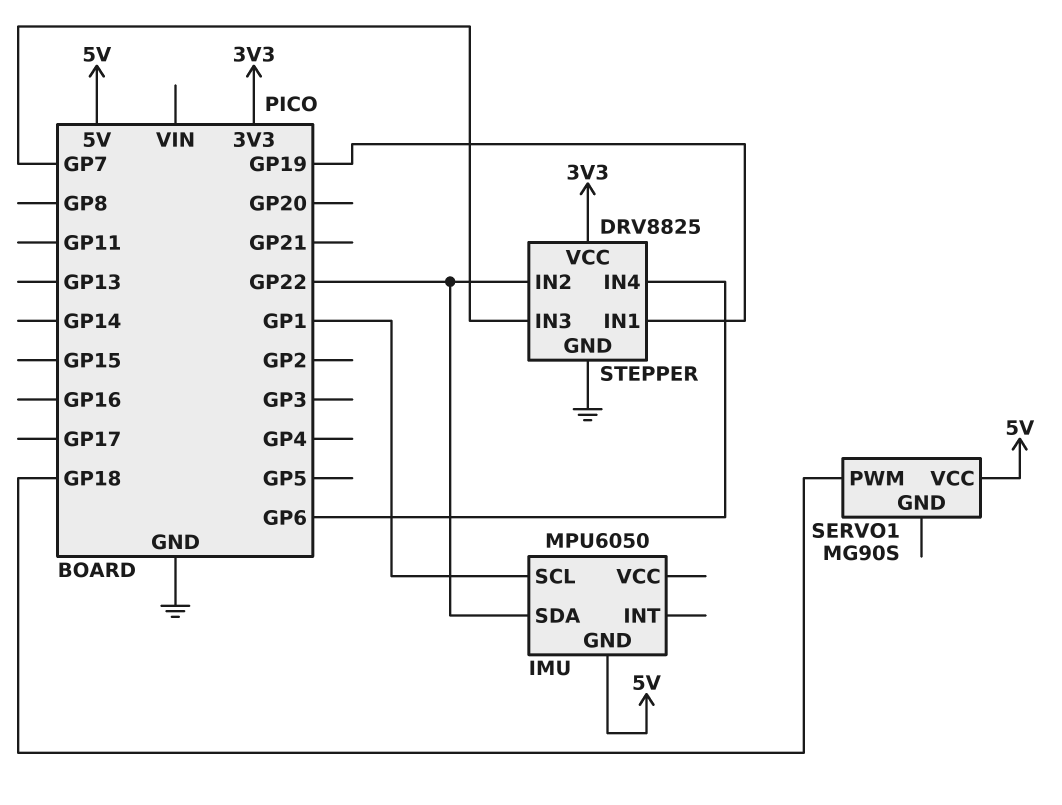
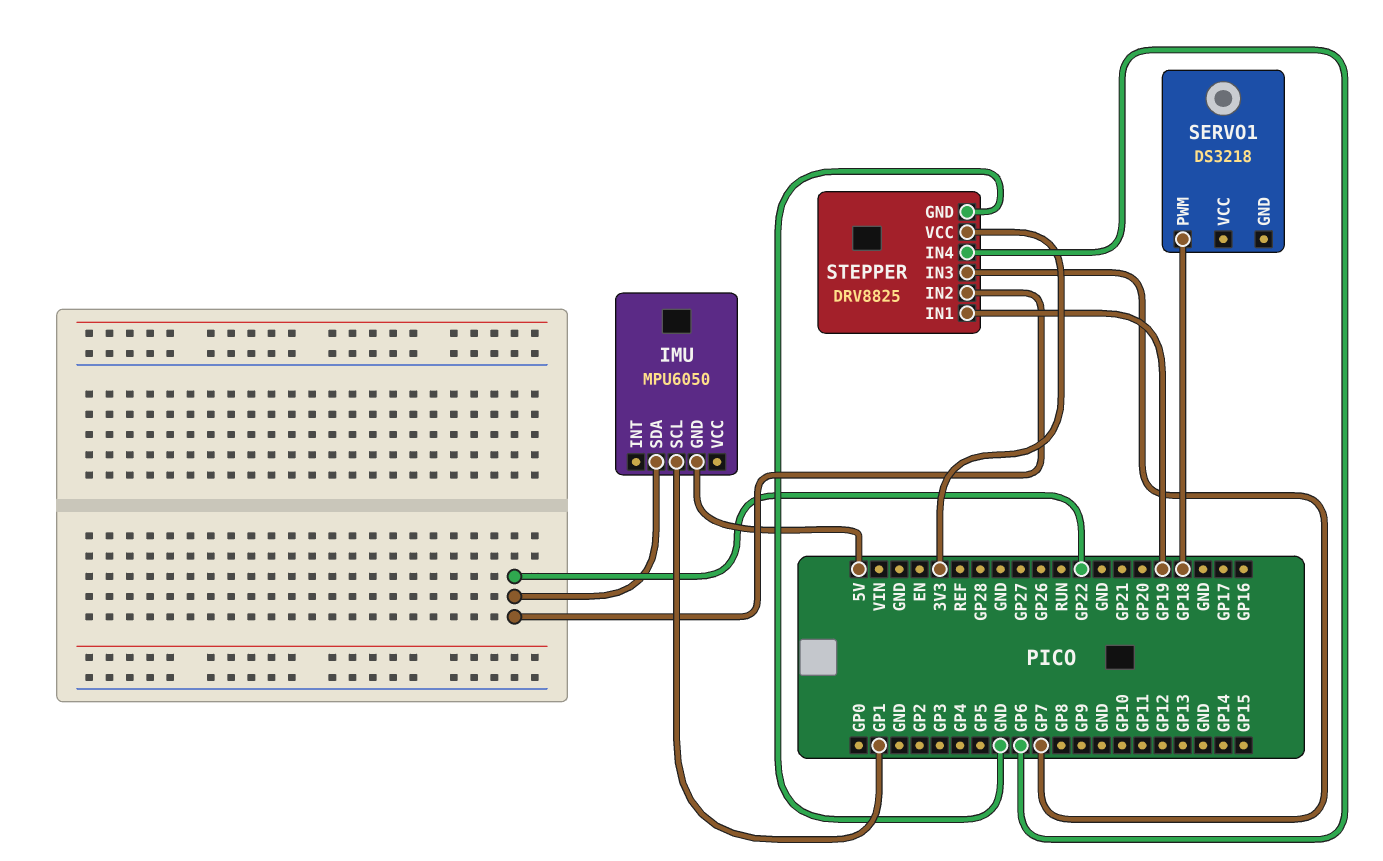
SERVO1: MG90S -> DS3218
SERVO1 pin VCC: 5V -> none

